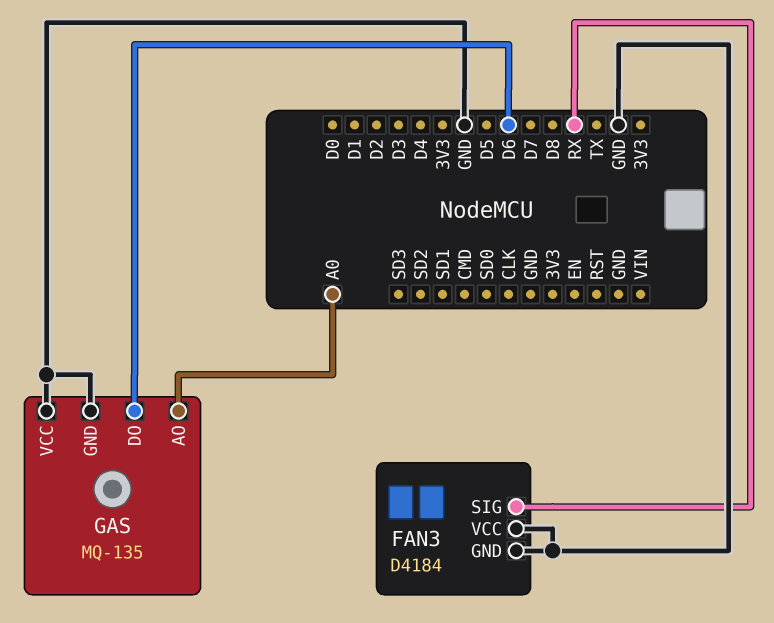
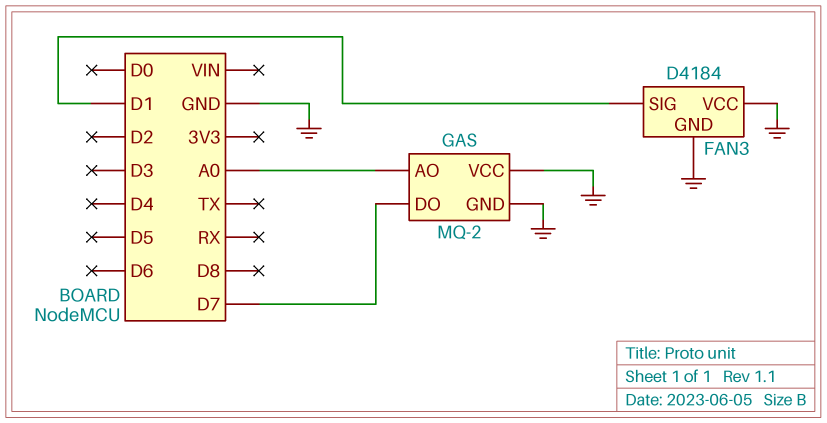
FAN3 pin SIG: RX -> D1
GAS: MQ-135 -> MQ-2
GAS pin DO: D6 -> D7

